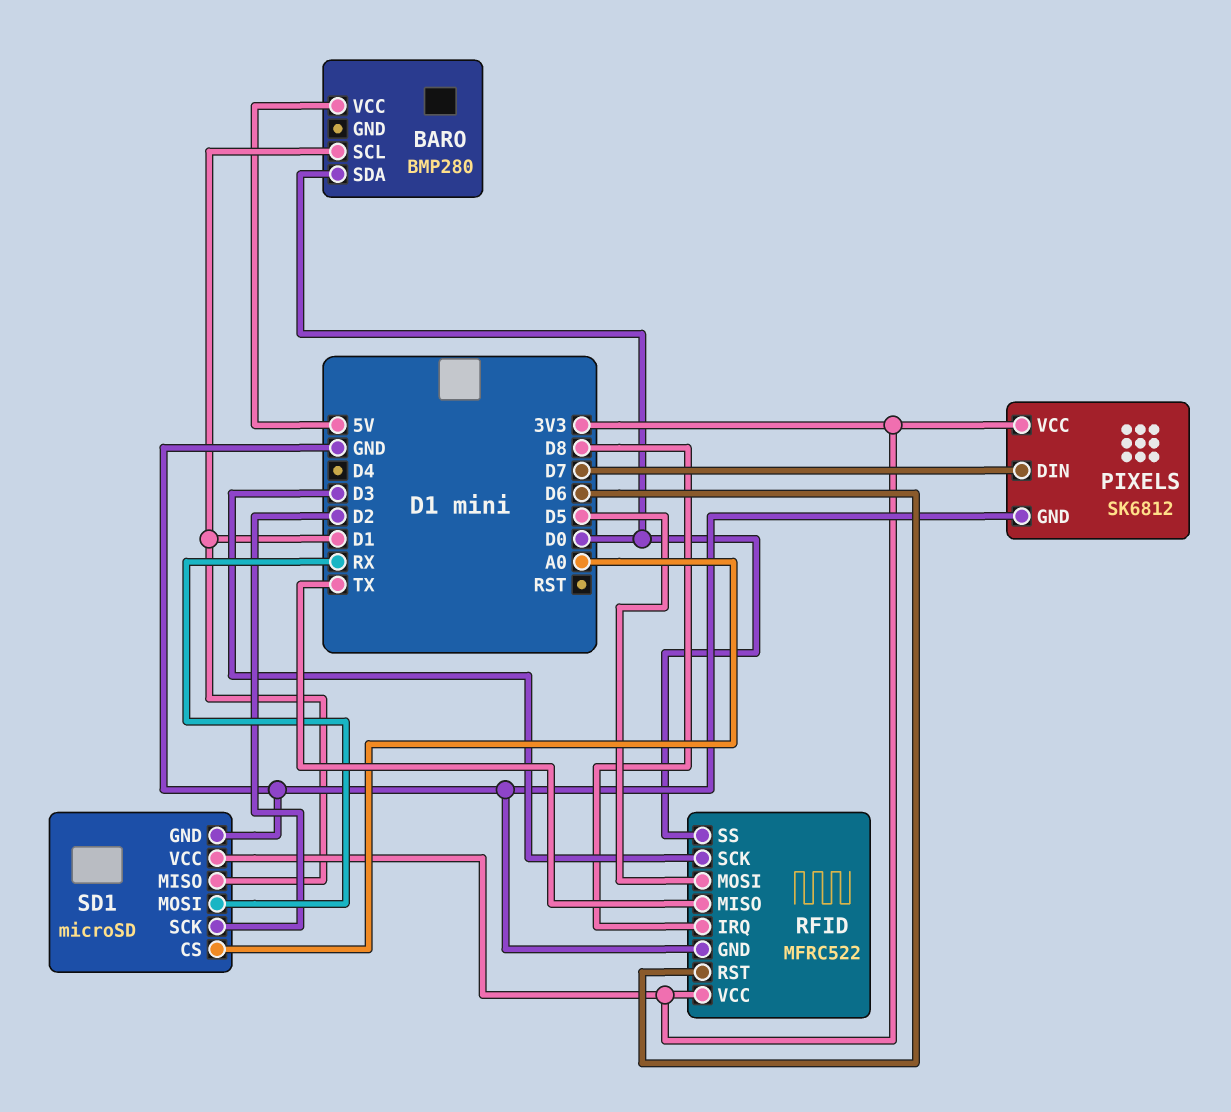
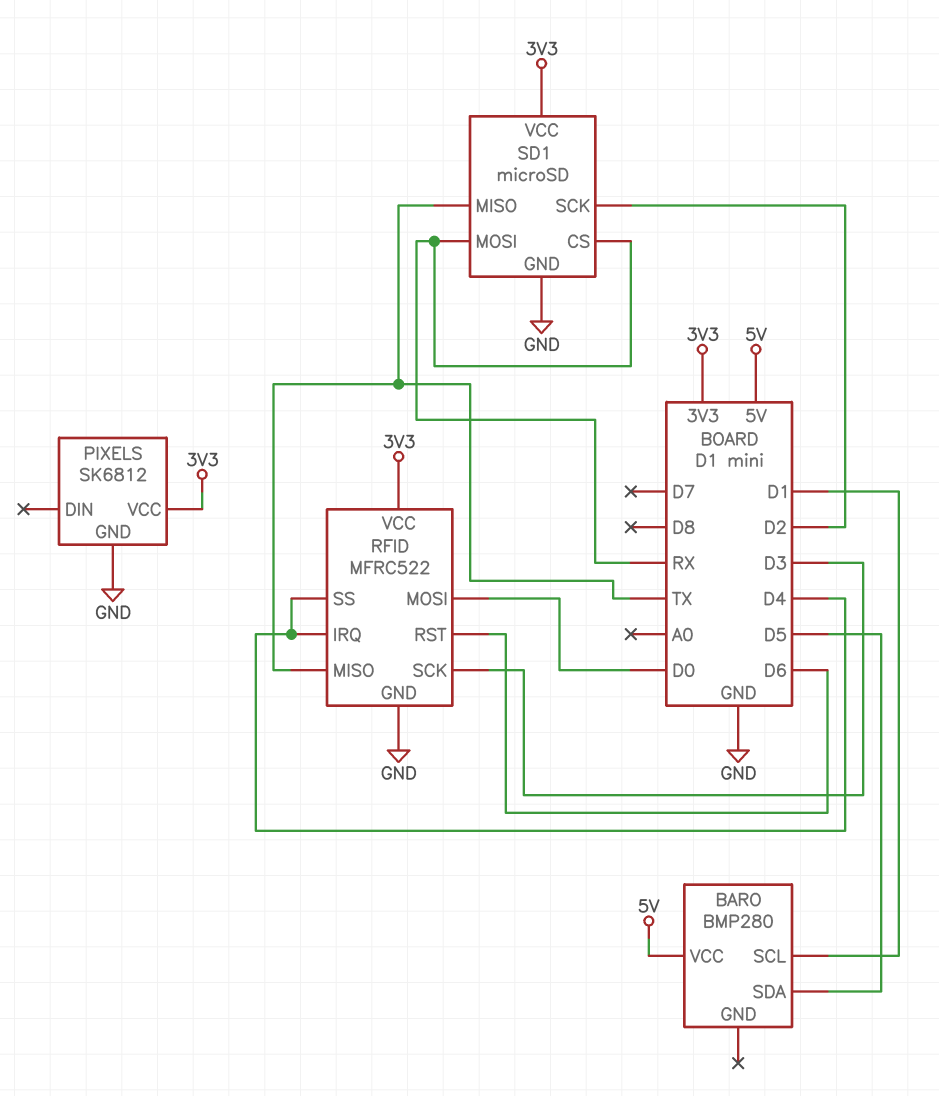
BARO pin SDA: D0 -> D5
PIXELS pin DIN: D7 -> none
RFID pin IRQ: D8 -> D4
RFID pin MOSI: D5 -> D0
RFID pin SS: D0 -> D4
SD1 pin CS: A0 -> RX
SD1 pin MISO: D1 -> TX

